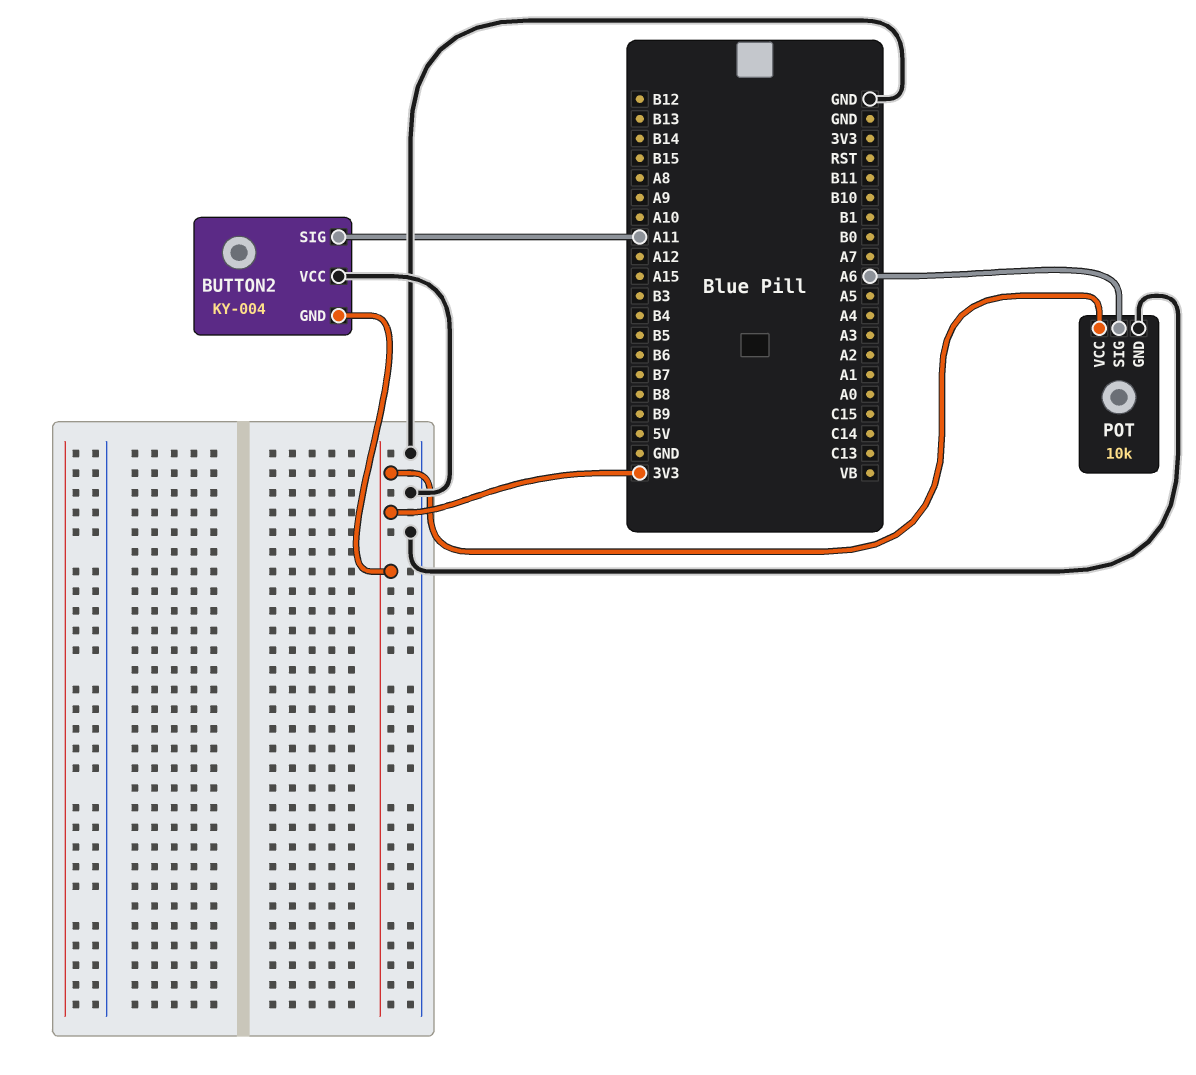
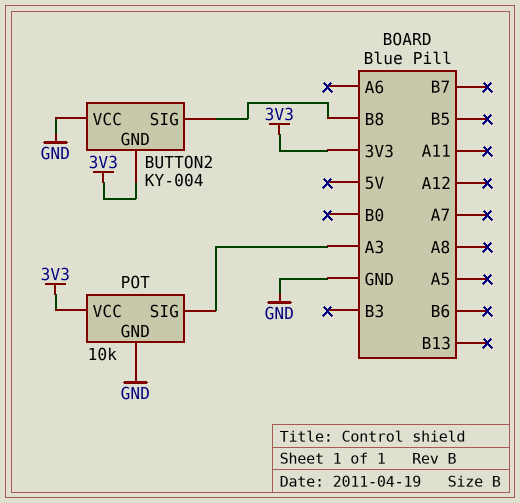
BUTTON2 pin SIG: A11 -> B8
POT pin SIG: A6 -> A3

